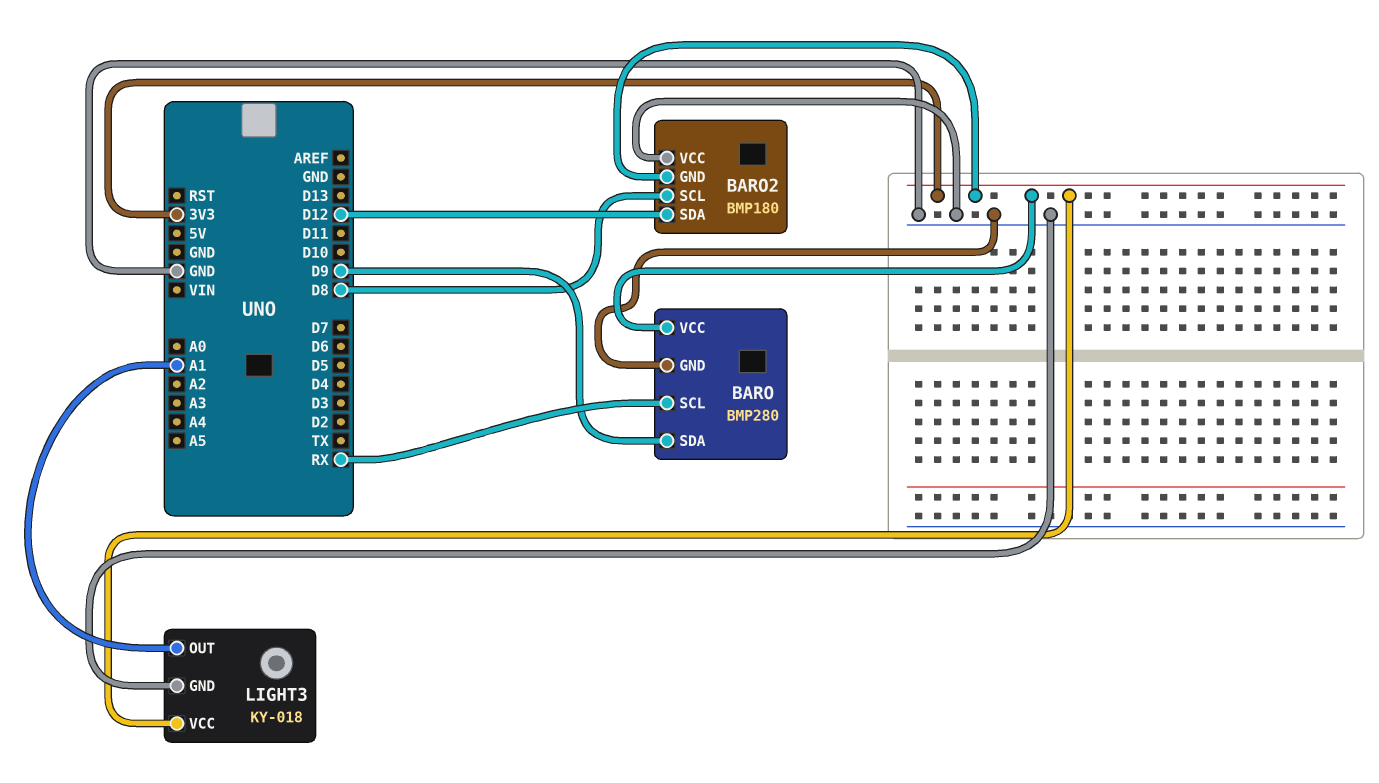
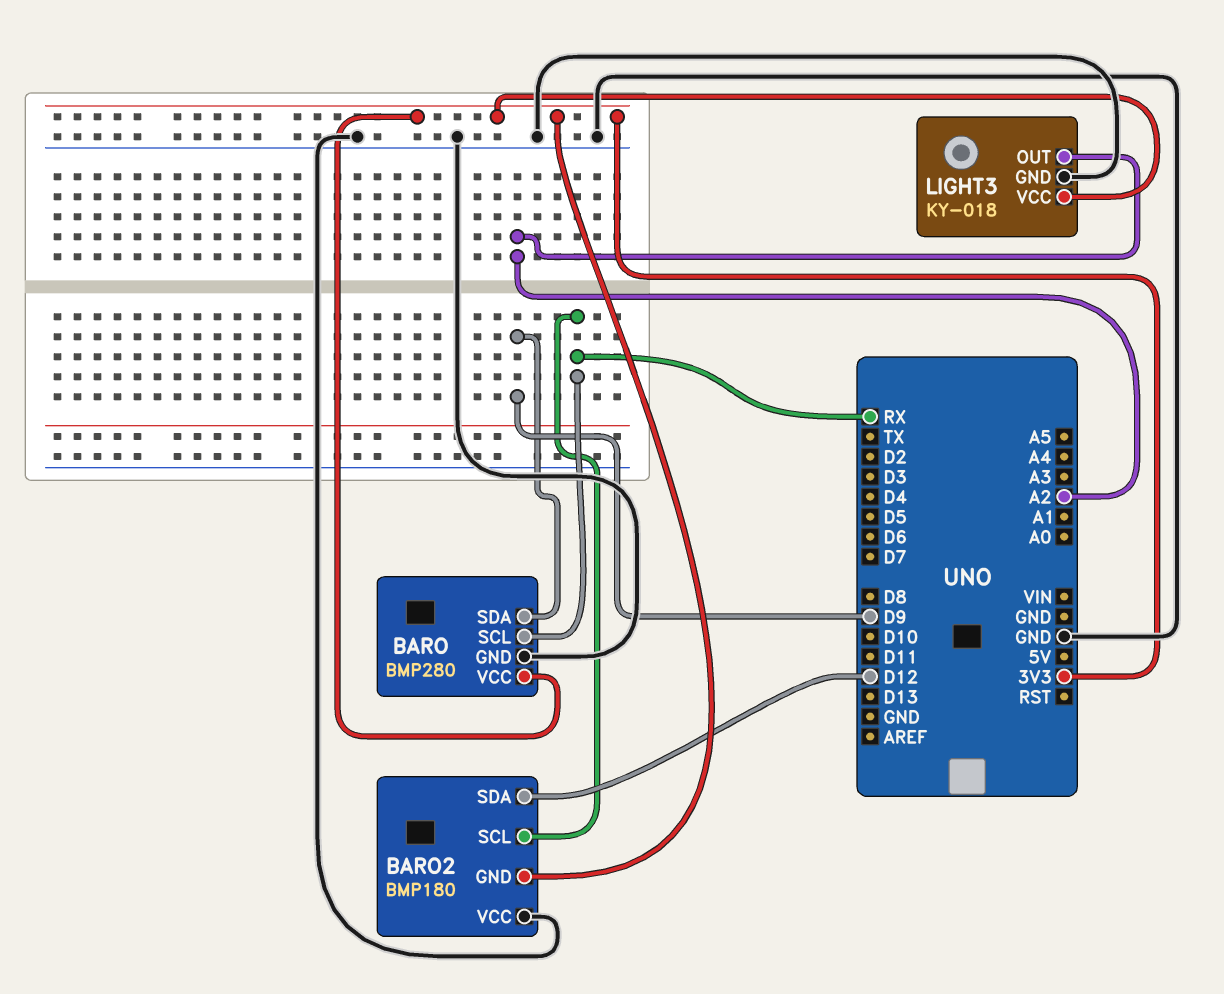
BARO2 pin SCL: D8 -> RX
LIGHT3 pin OUT: A1 -> A2

